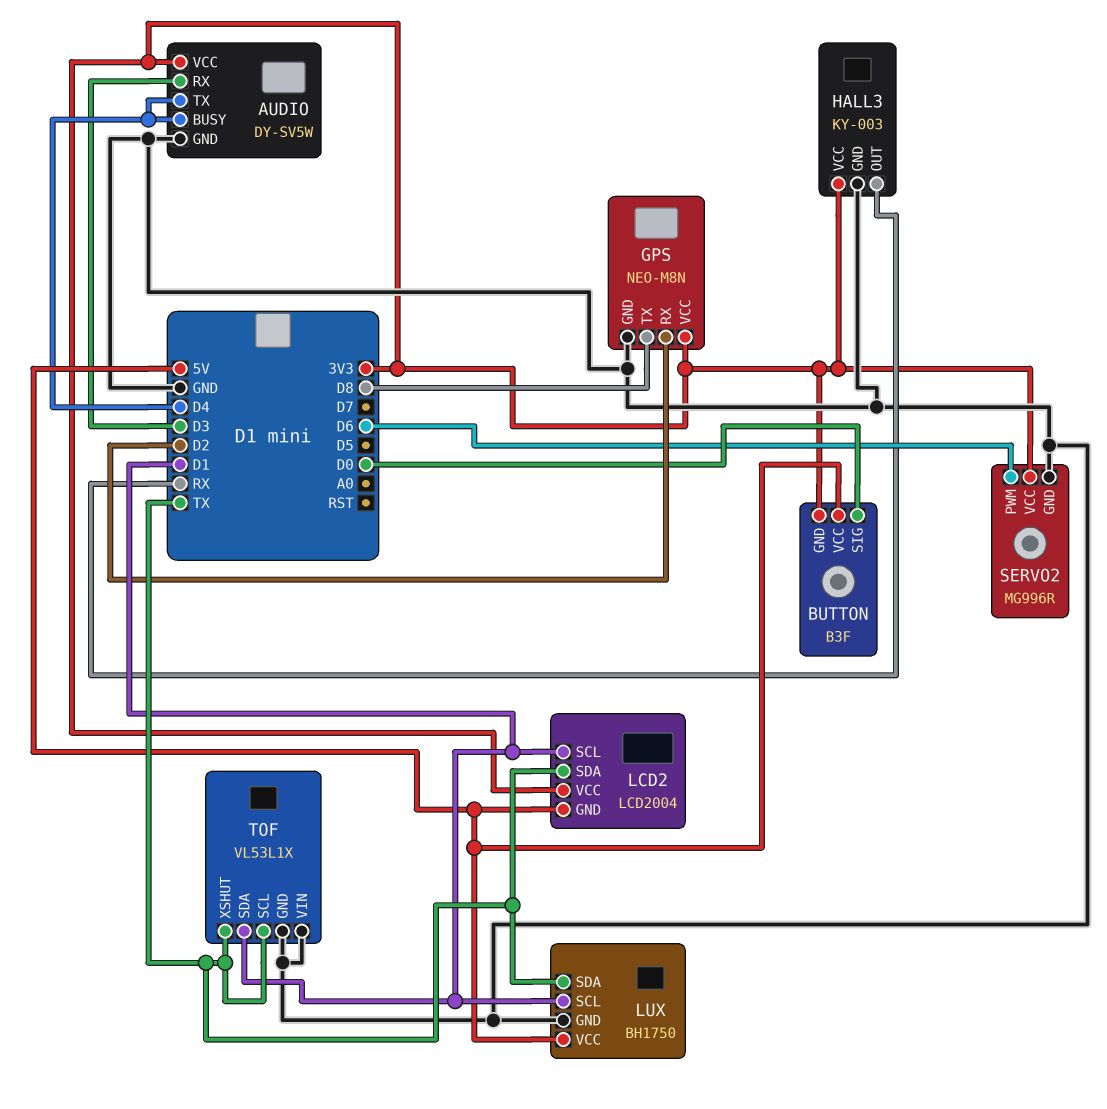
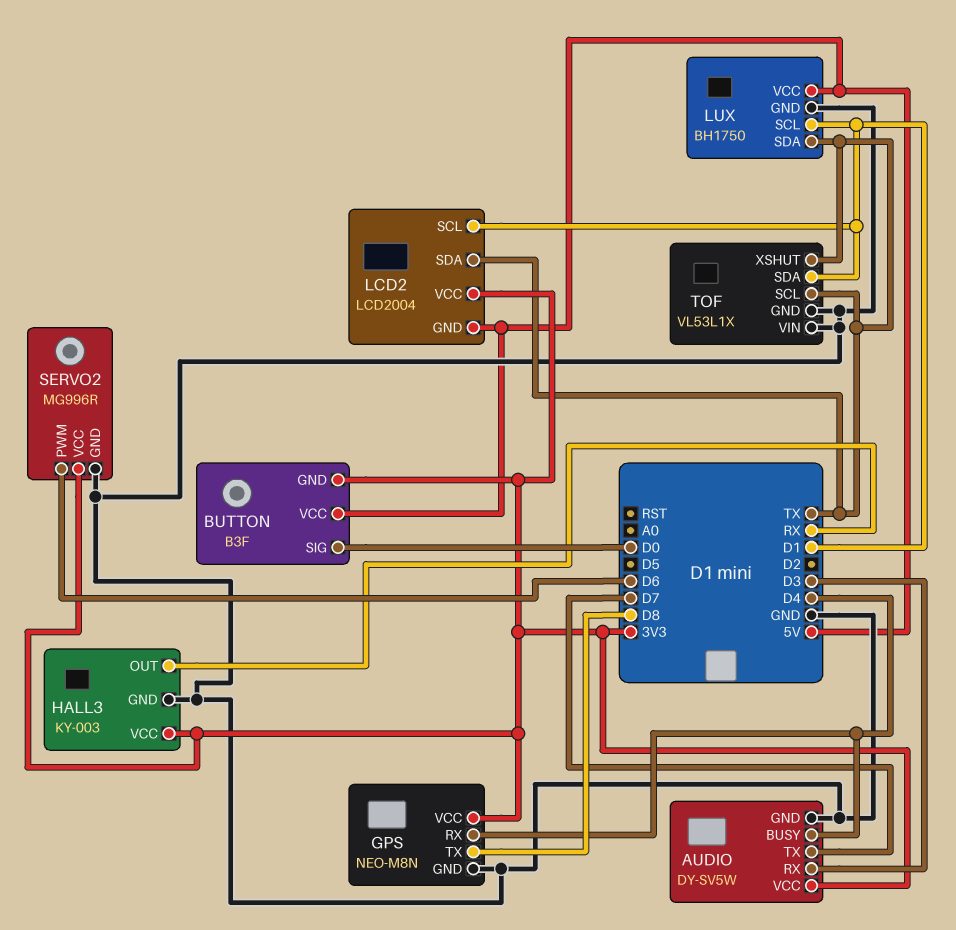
AUDIO pin TX: D4 -> D7
GPS pin RX: D2 -> D4

